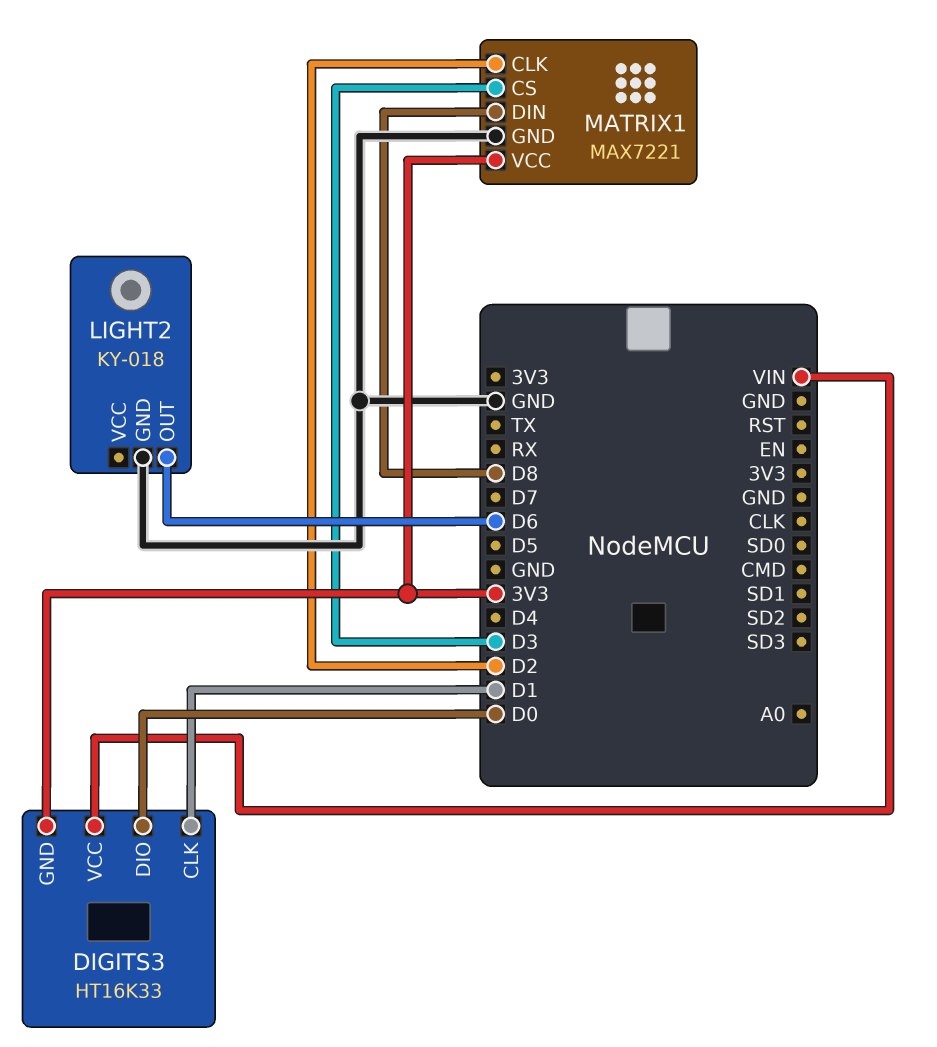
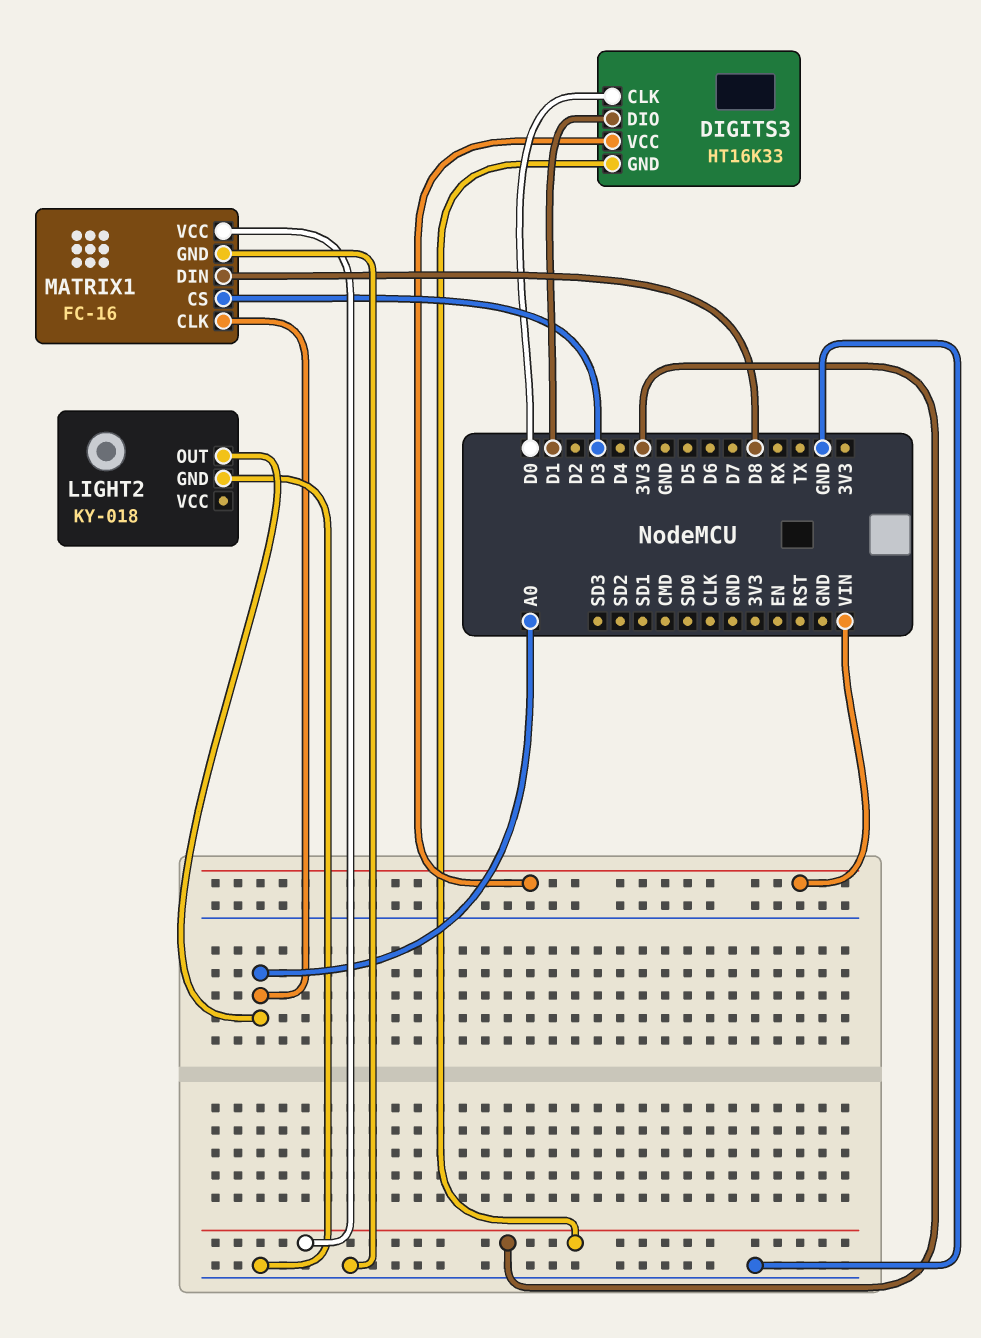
DIGITS3 pin CLK: D1 -> D0
DIGITS3 pin DIO: D0 -> D1
LIGHT2 pin OUT: D6 -> A0
MATRIX1: MAX7221 -> FC-16
MATRIX1 pin CLK: D2 -> A0

